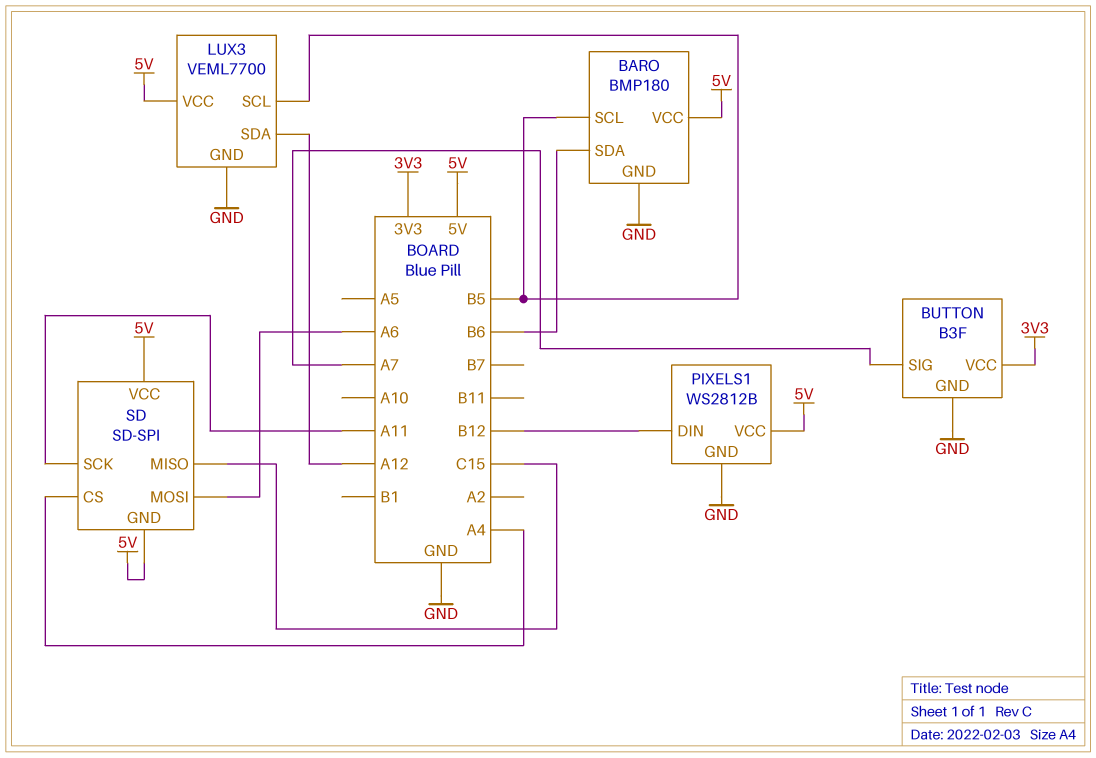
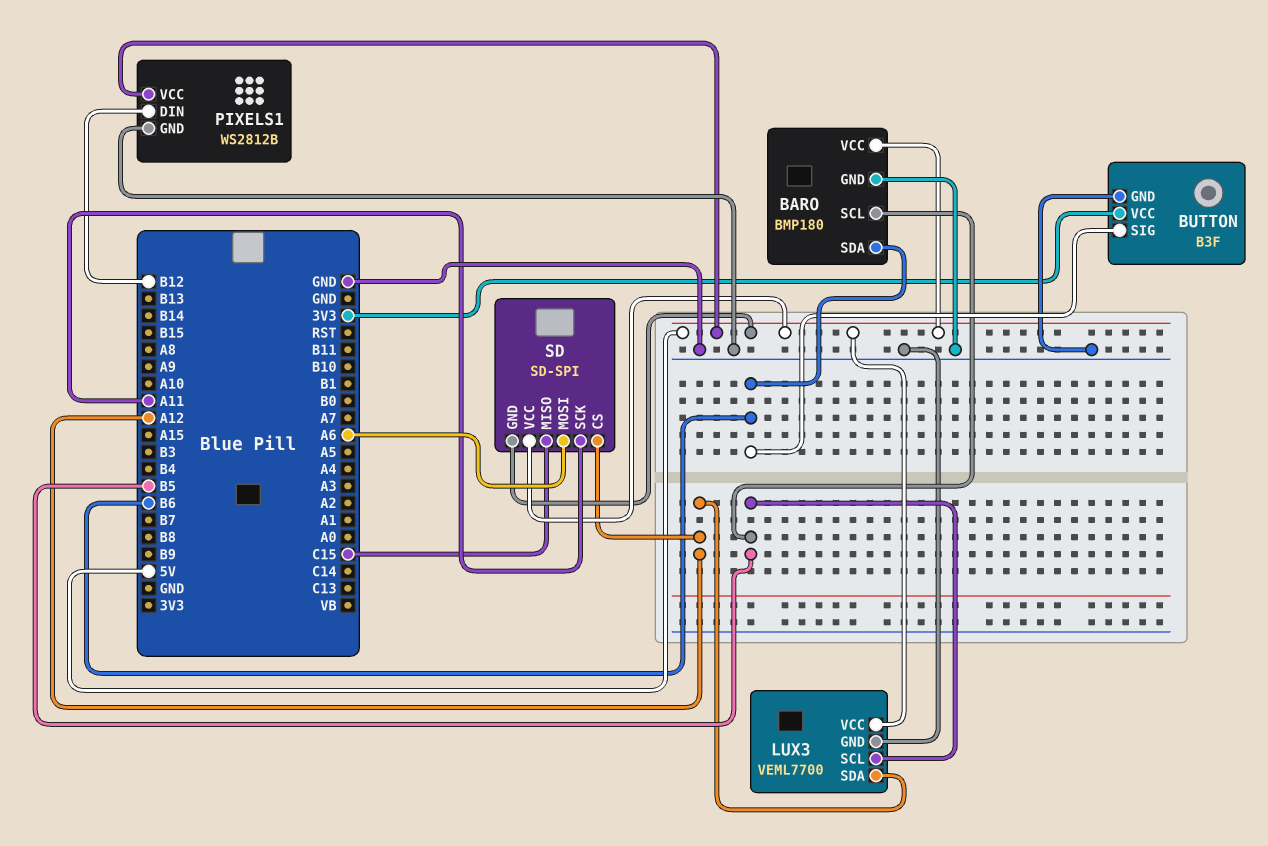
BUTTON pin SIG: A7 -> B6
SD pin CS: A4 -> A12

